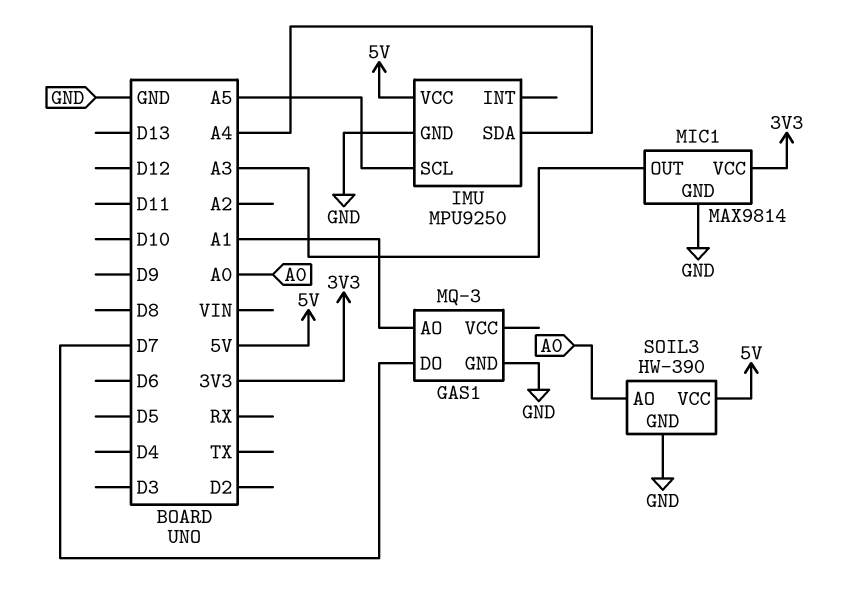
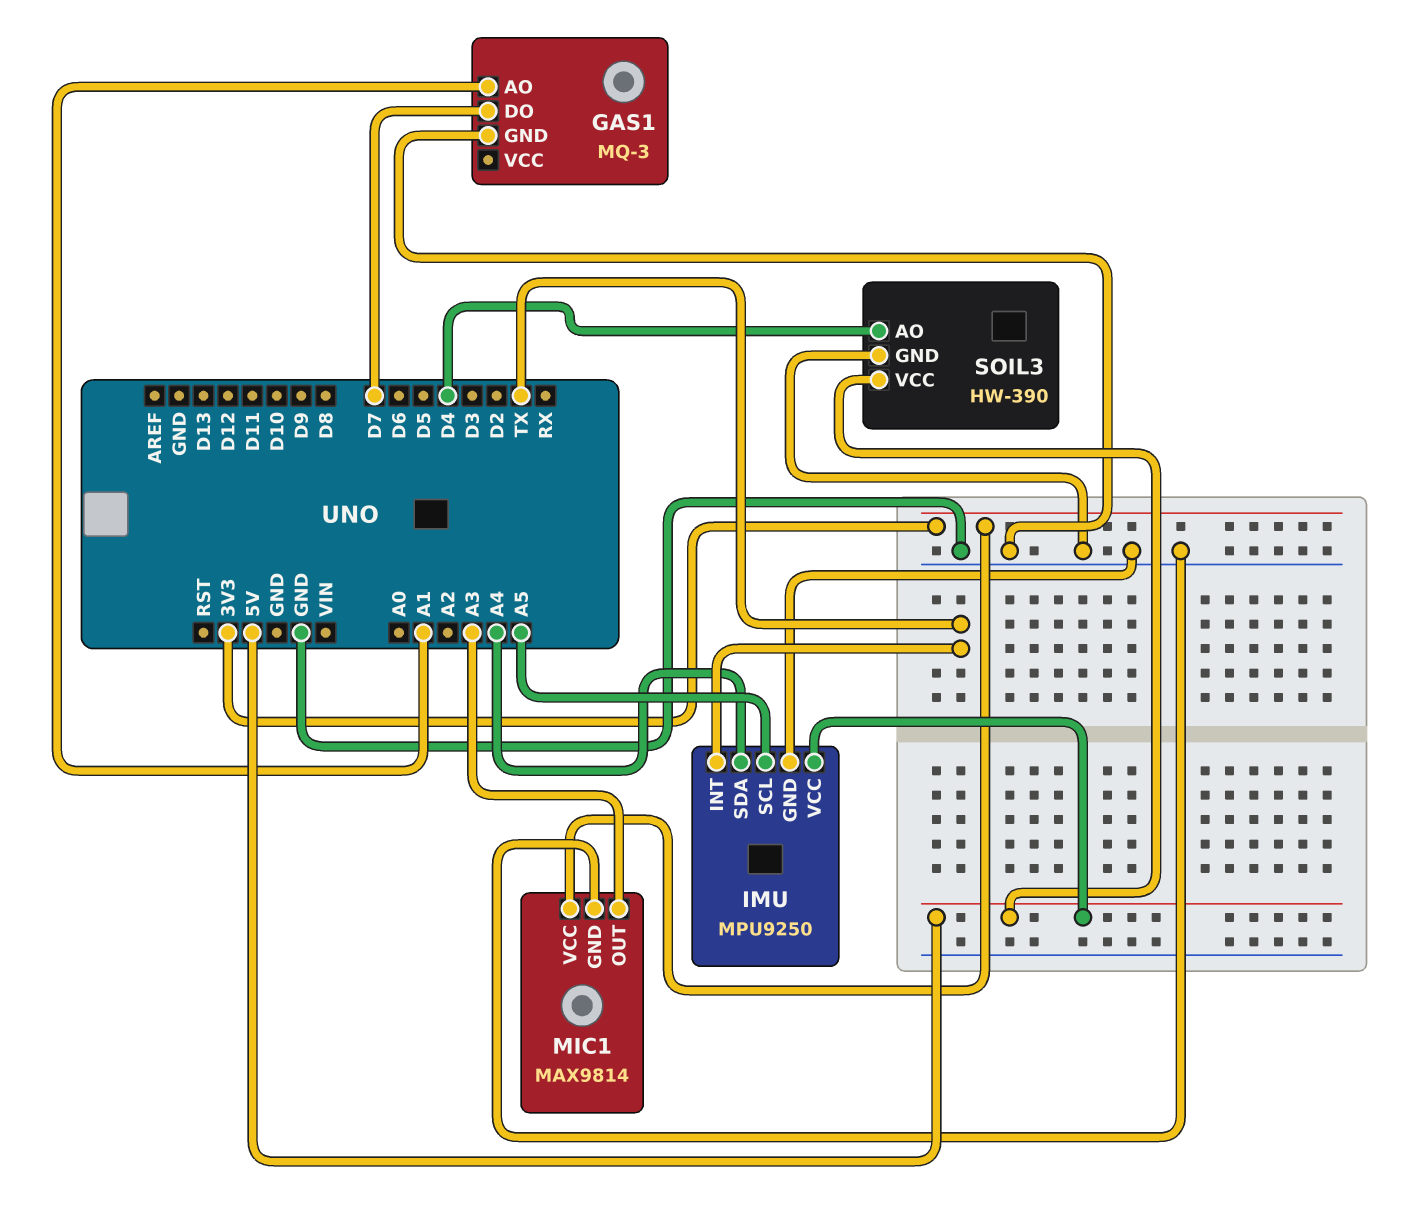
IMU pin INT: none -> TX
SOIL3 pin AO: A0 -> D4

